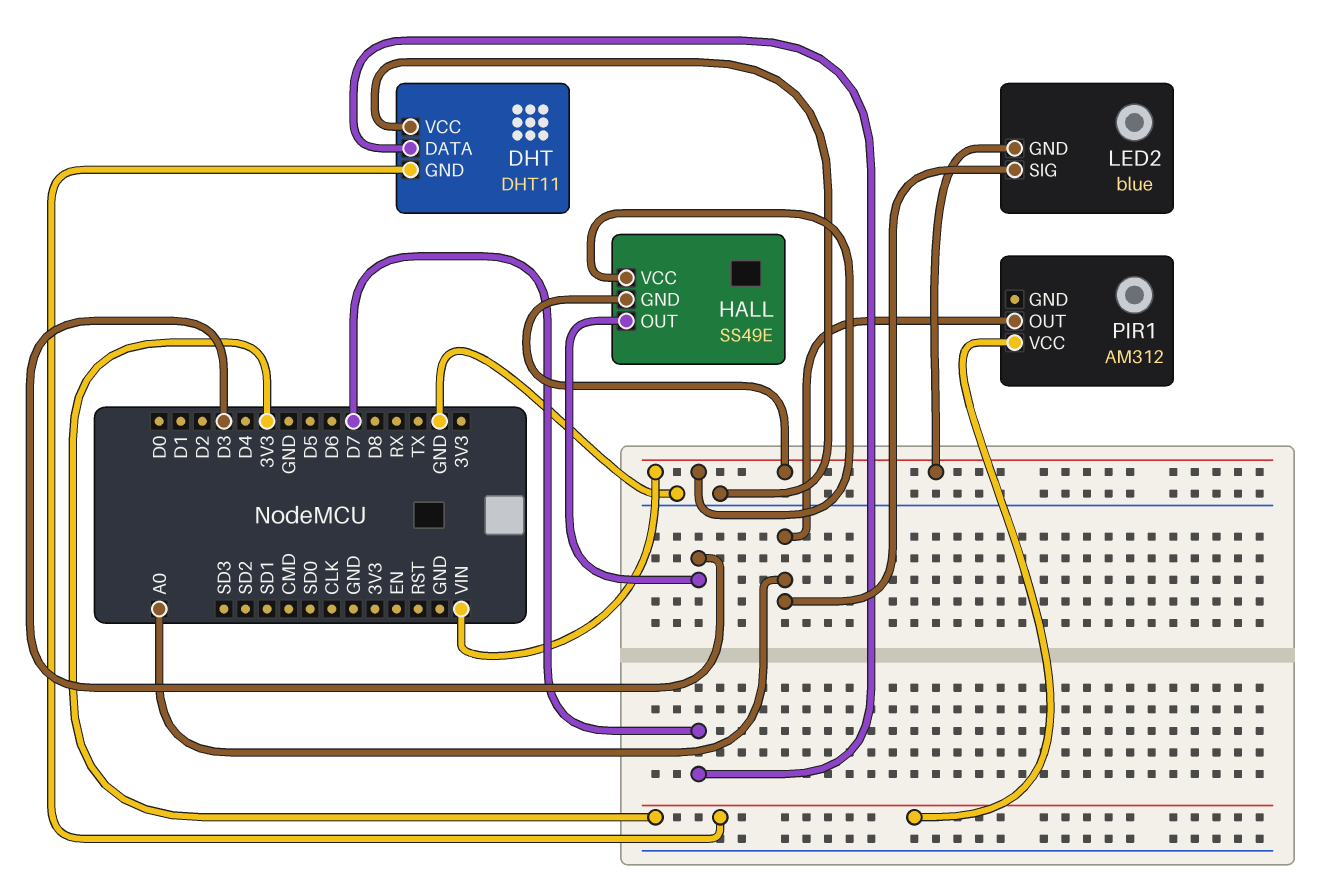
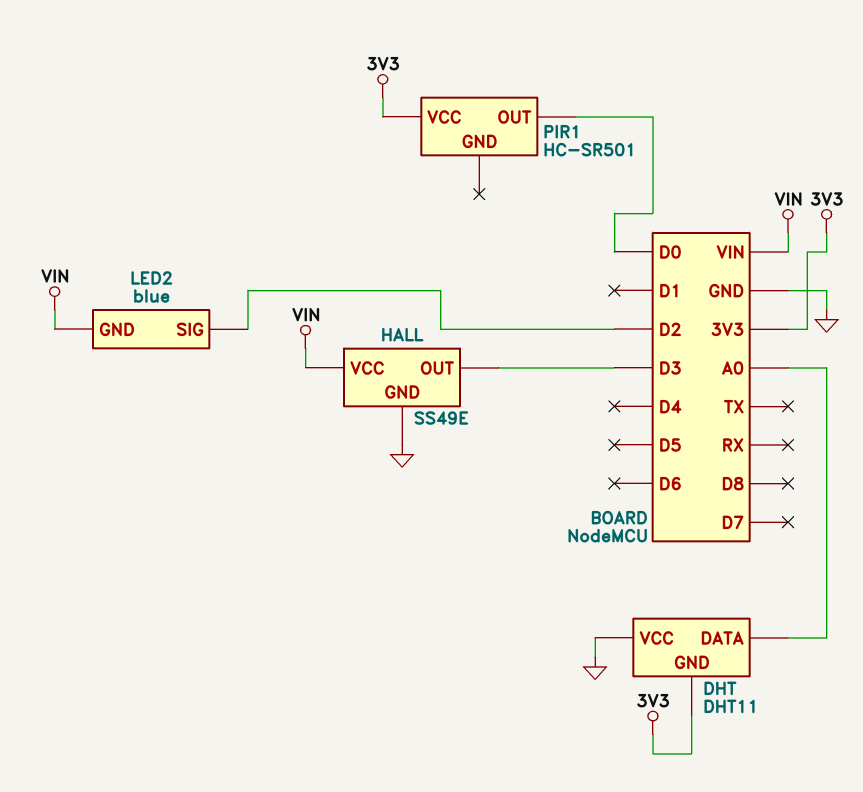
DHT pin DATA: D7 -> A0
HALL pin GND: VIN -> GND
LED2 pin SIG: A0 -> D2
PIR1: AM312 -> HC-SR501
PIR1 pin OUT: A0 -> D0

